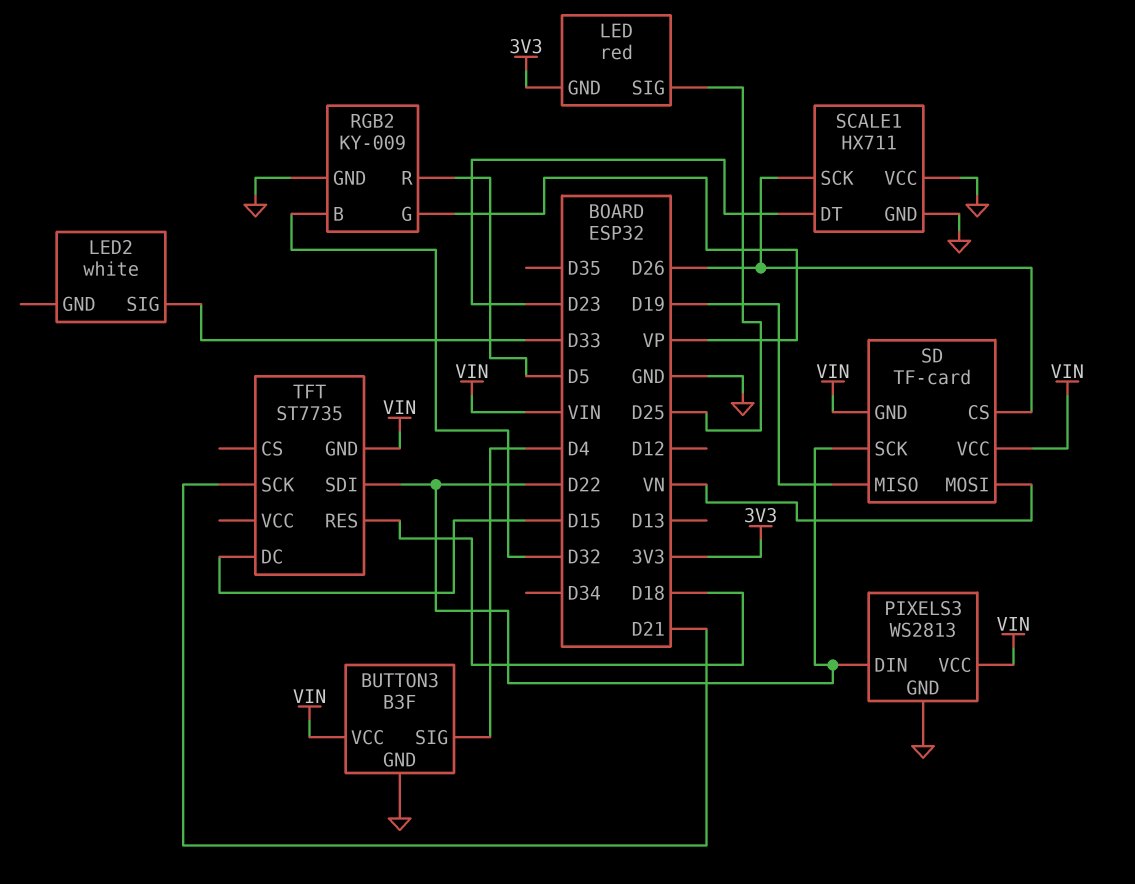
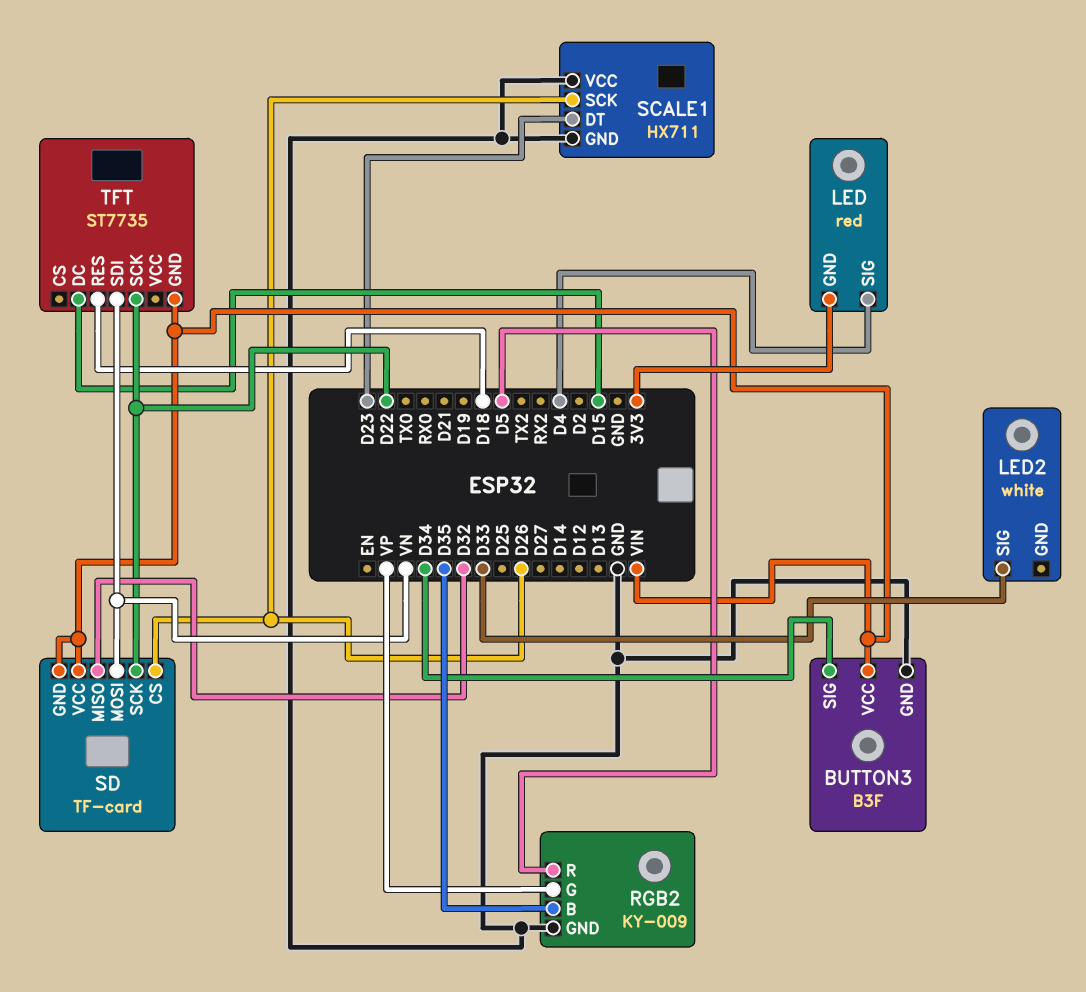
BUTTON3 pin SIG: D4 -> D34
LED pin SIG: D25 -> D4
PIXELS3: WS2813 -> none
PIXELS3 pin DIN: D22 -> none
PIXELS3 pin GND: GND -> none
PIXELS3 pin VCC: VIN -> none
RGB2 pin B: D32 -> D35
SD pin MISO: D19 -> D32
TFT pin SCK: D21 -> D22
TFT pin SDI: D22 -> VN

